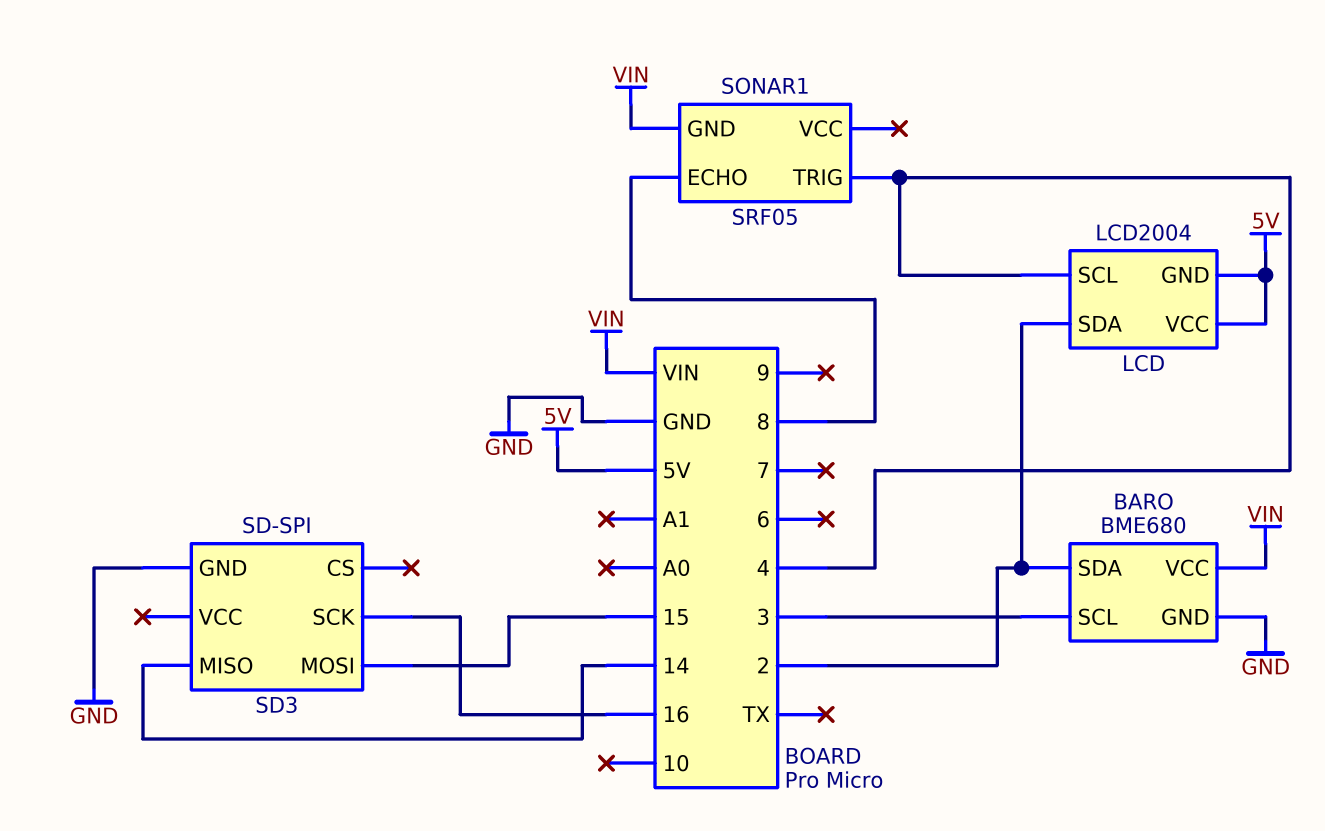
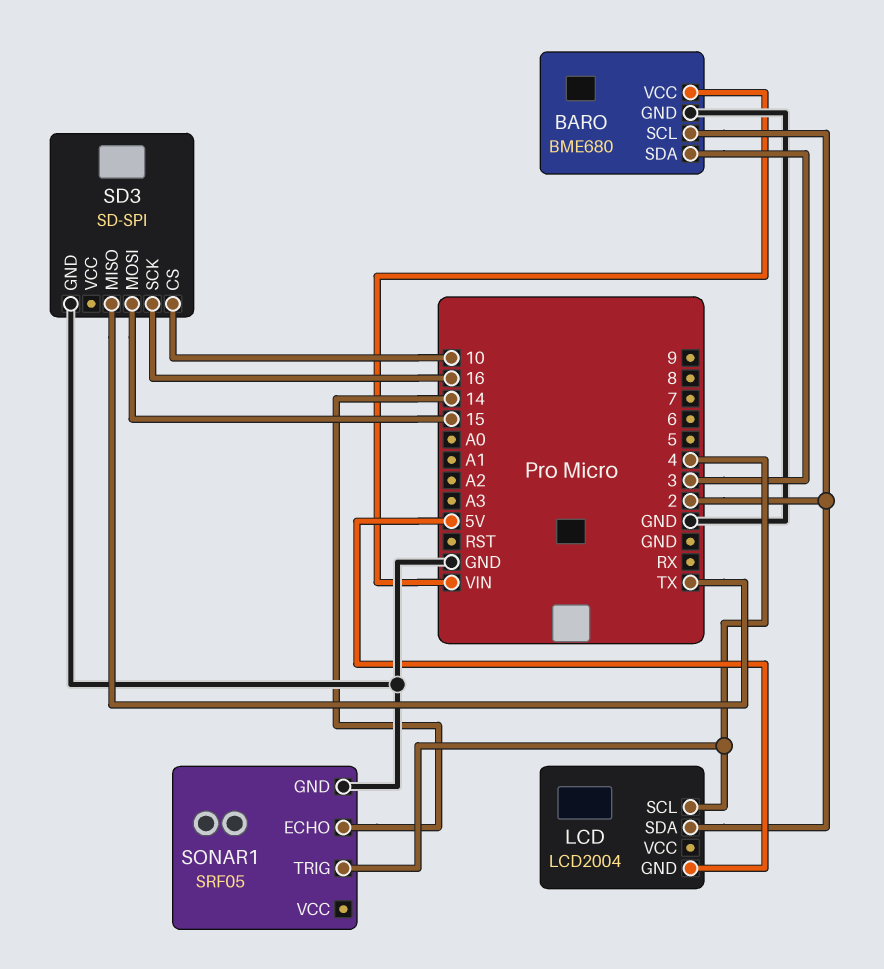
BARO pin SCL: 3 -> 2
BARO pin SDA: 2 -> 3
LCD pin VCC: 5V -> none
SD3 pin CS: none -> 10
SD3 pin MISO: 14 -> TX
SONAR1 pin ECHO: 8 -> 14
SONAR1 pin GND: VIN -> GND

